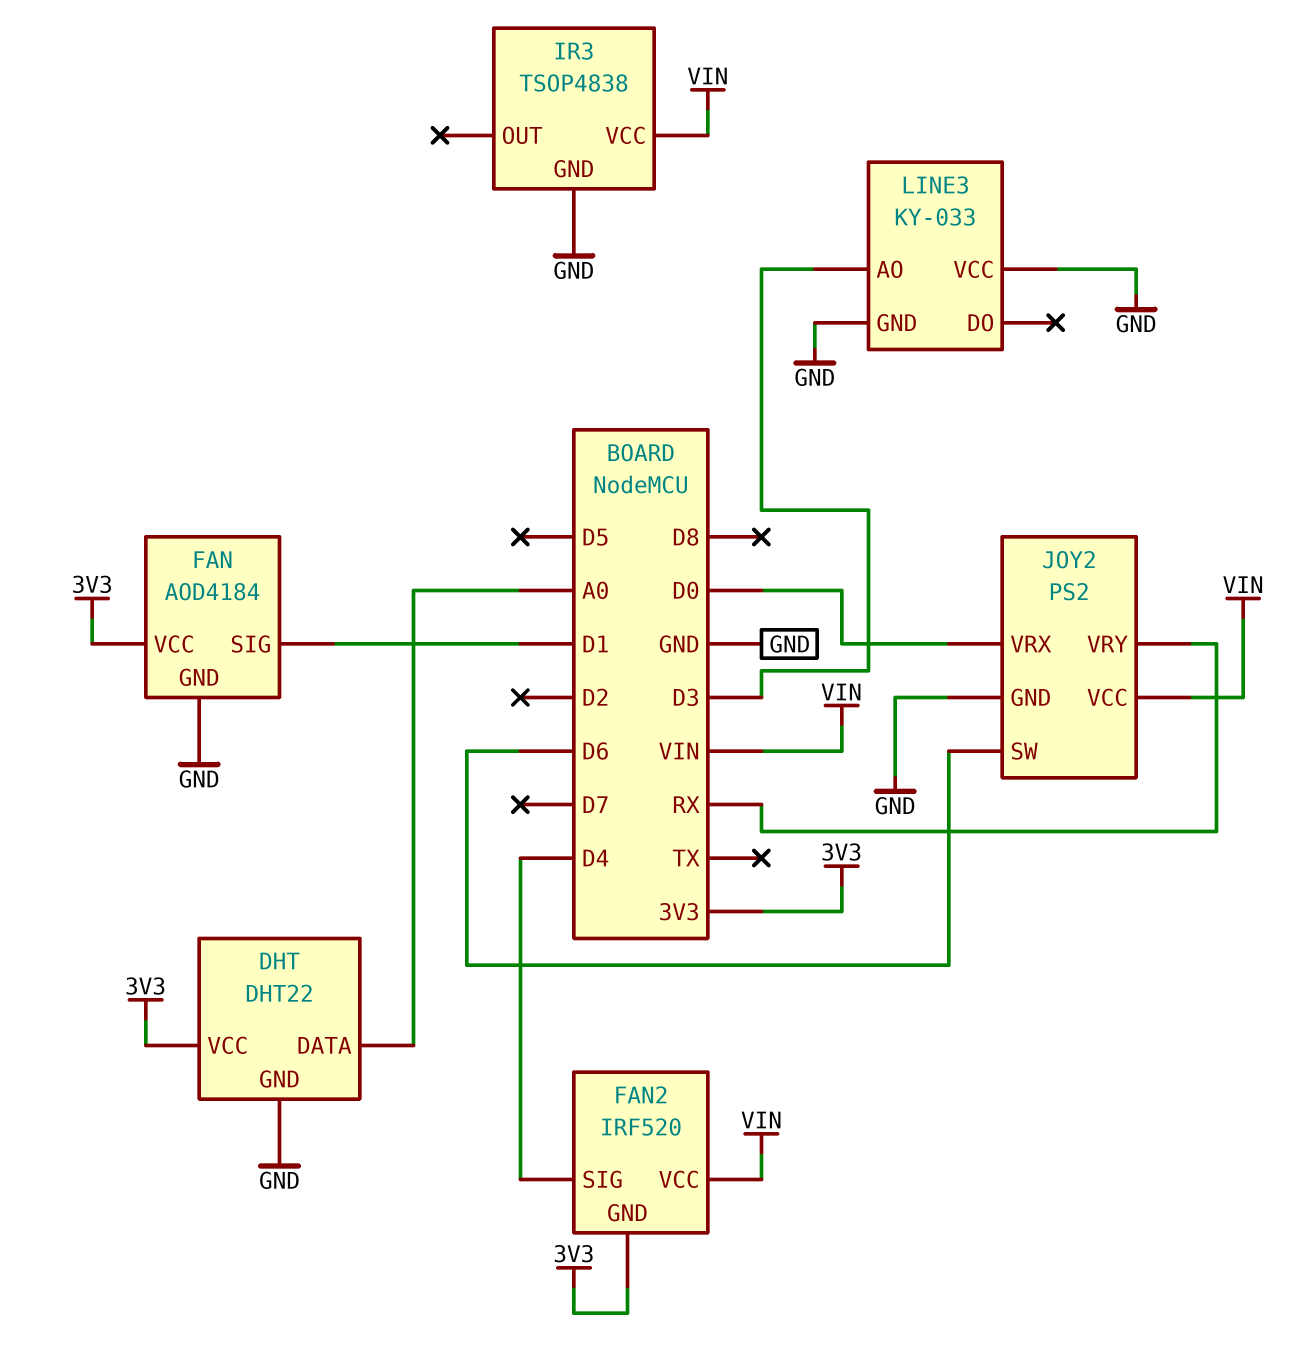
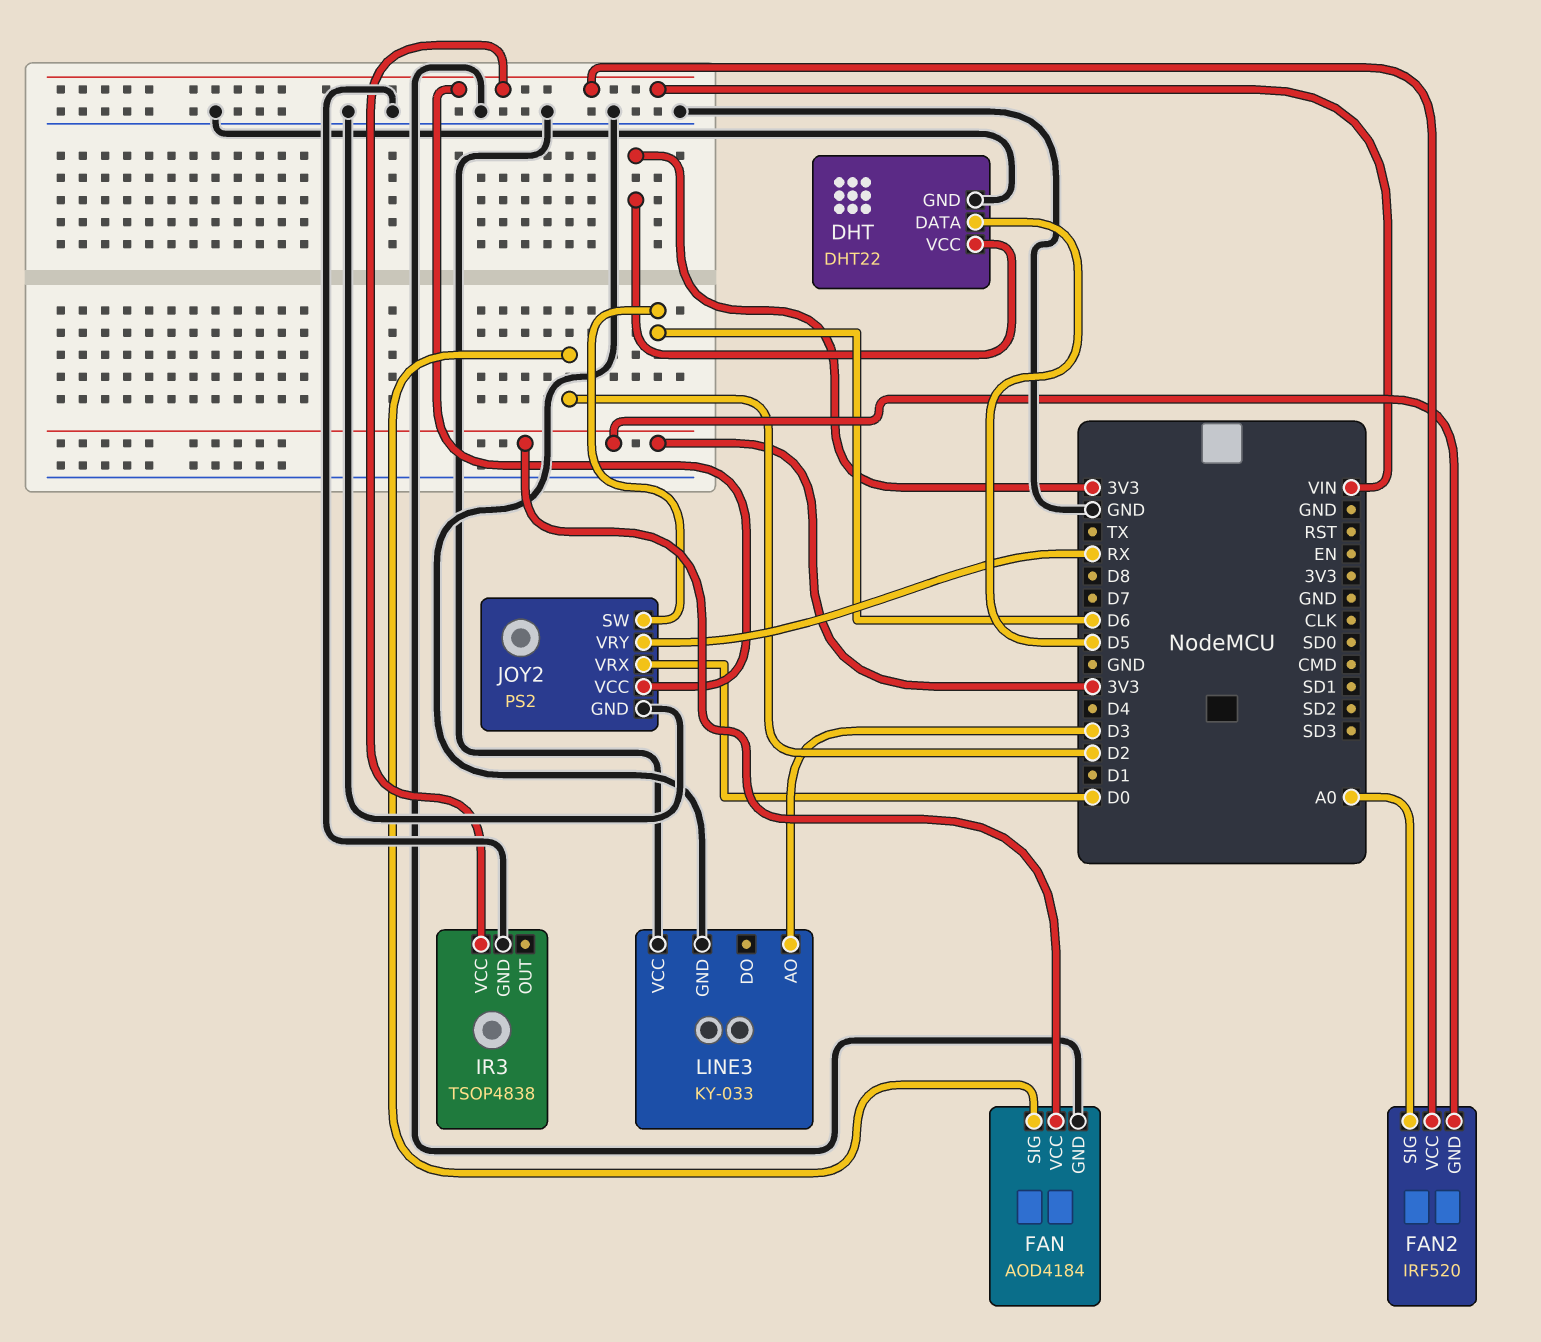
DHT pin DATA: A0 -> D5
FAN pin SIG: D1 -> D2
FAN2 pin SIG: D4 -> A0

